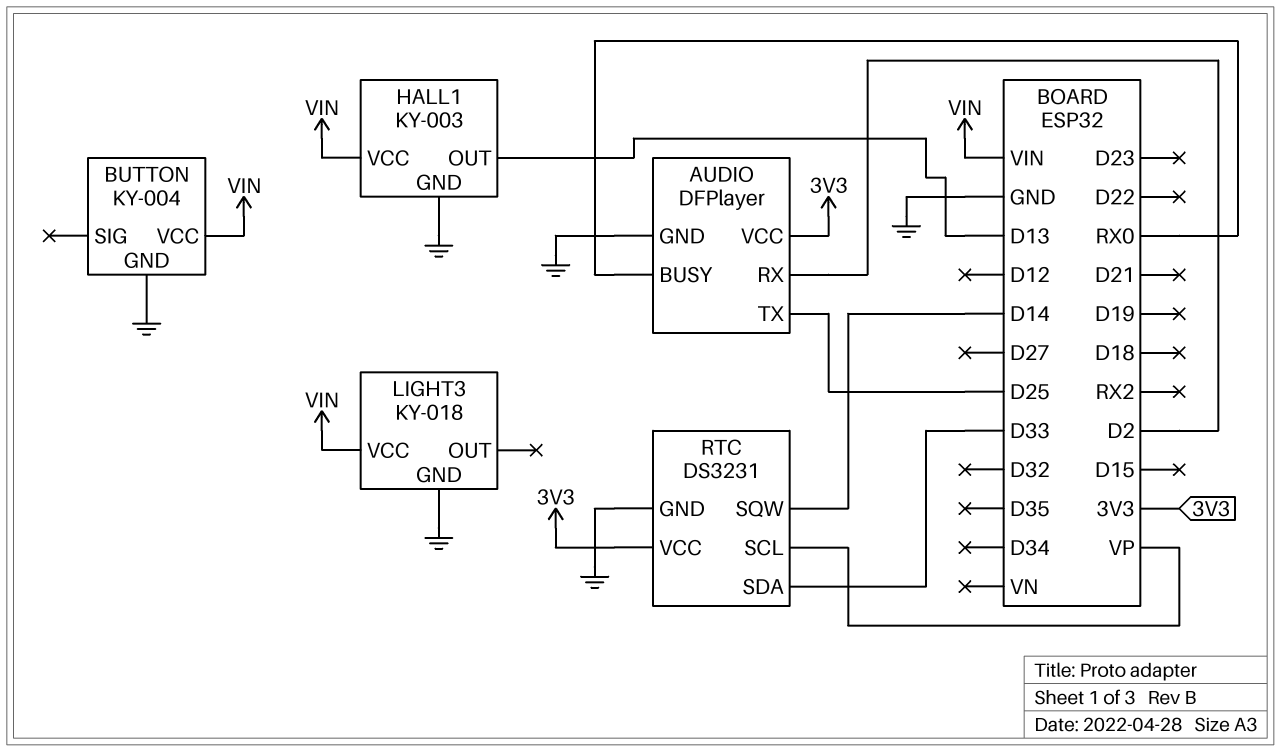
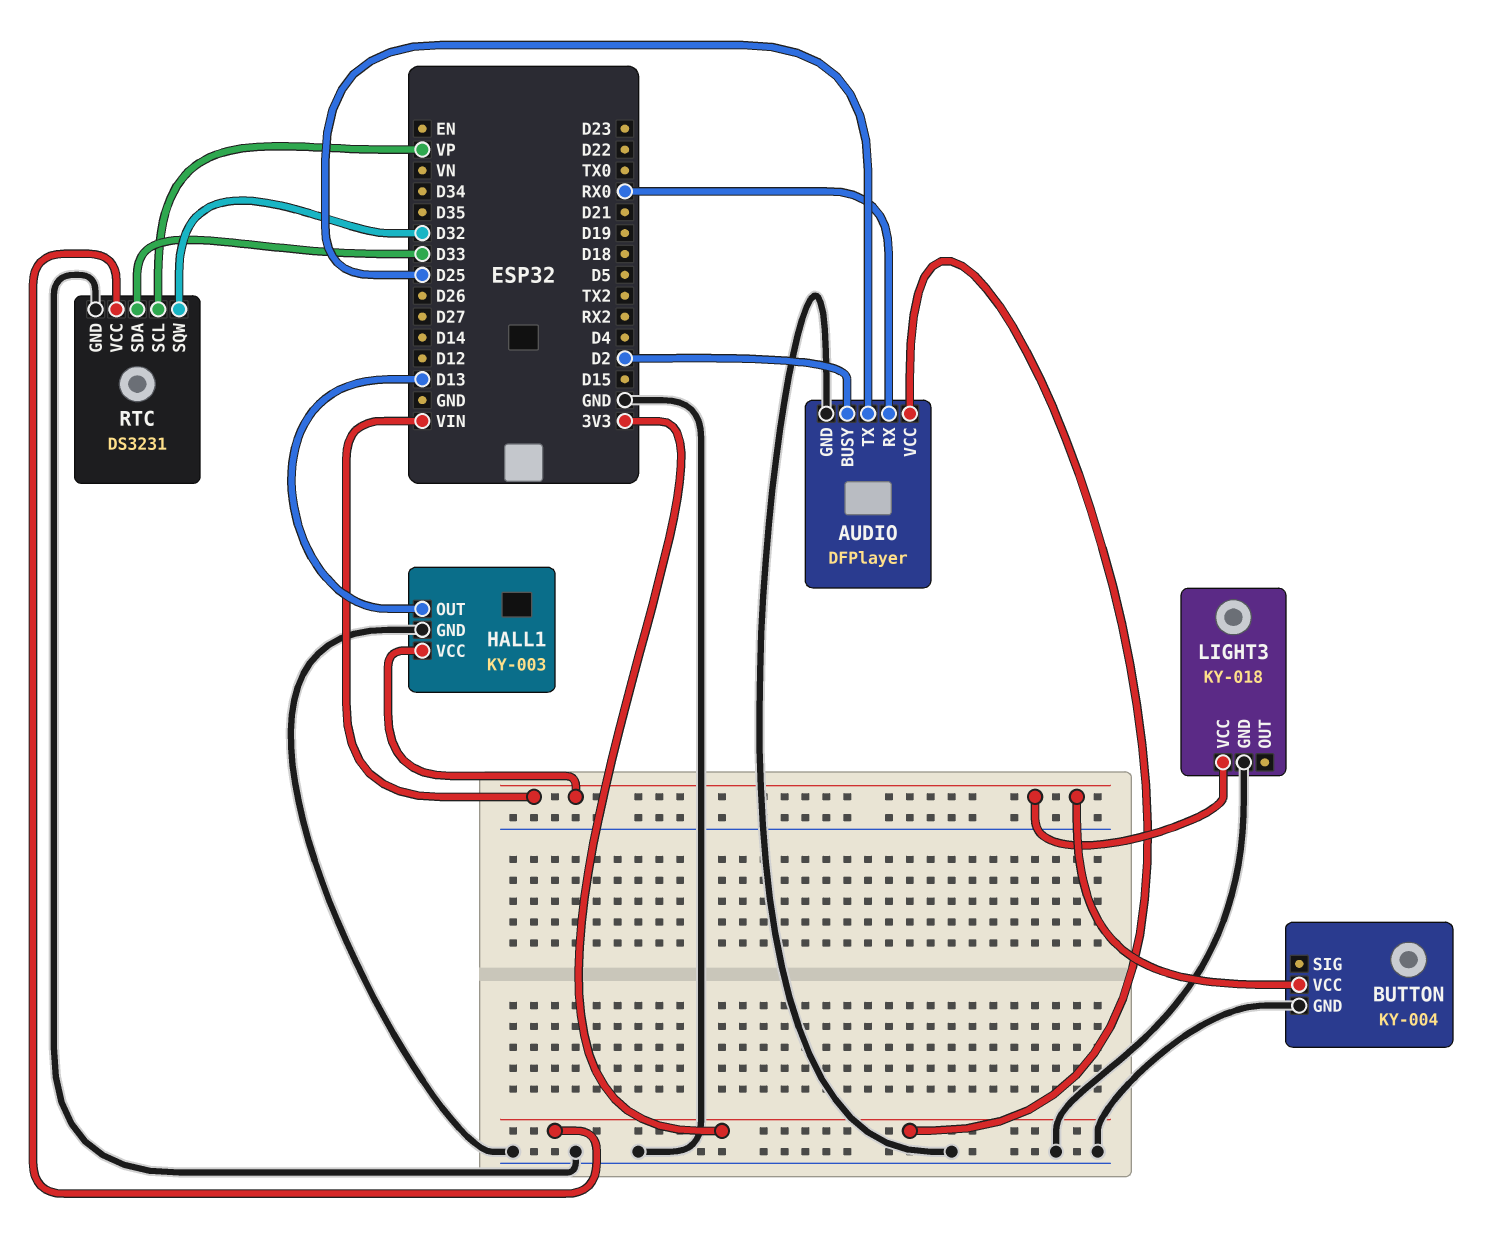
AUDIO pin BUSY: RX0 -> D2
AUDIO pin RX: D2 -> RX0
RTC pin SQW: D14 -> D32

